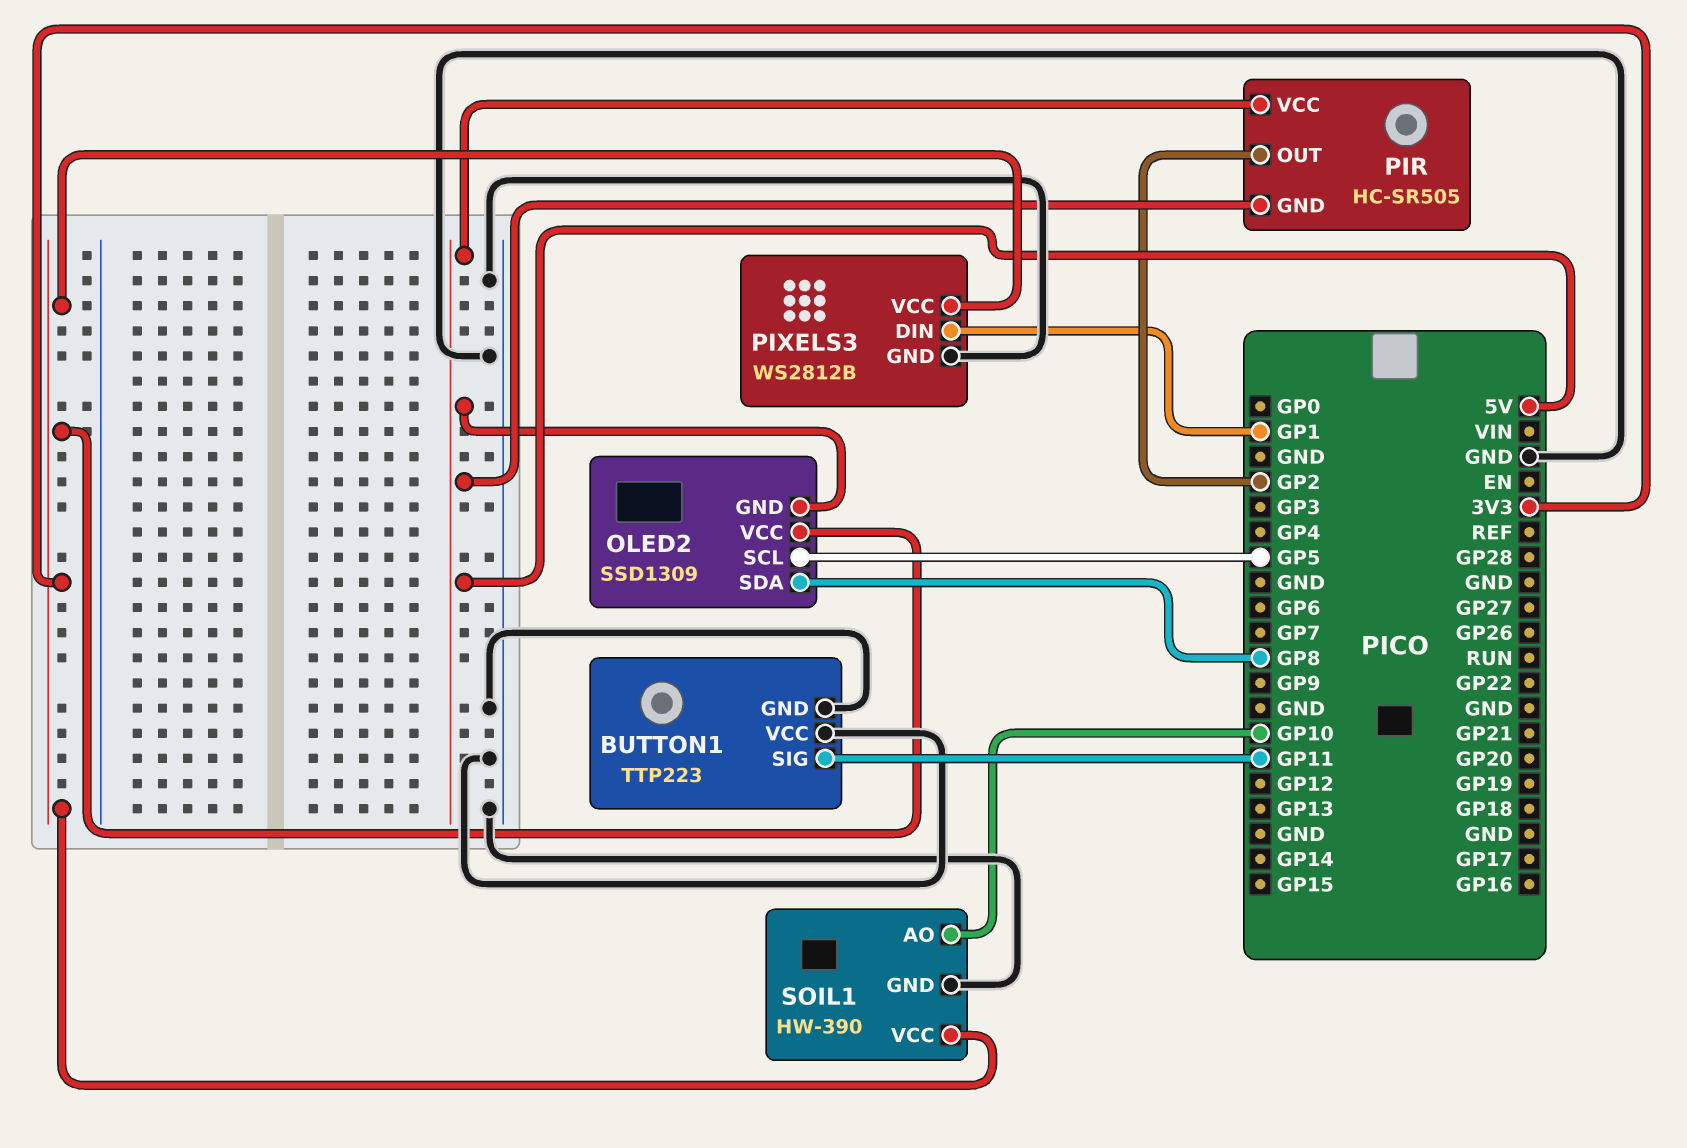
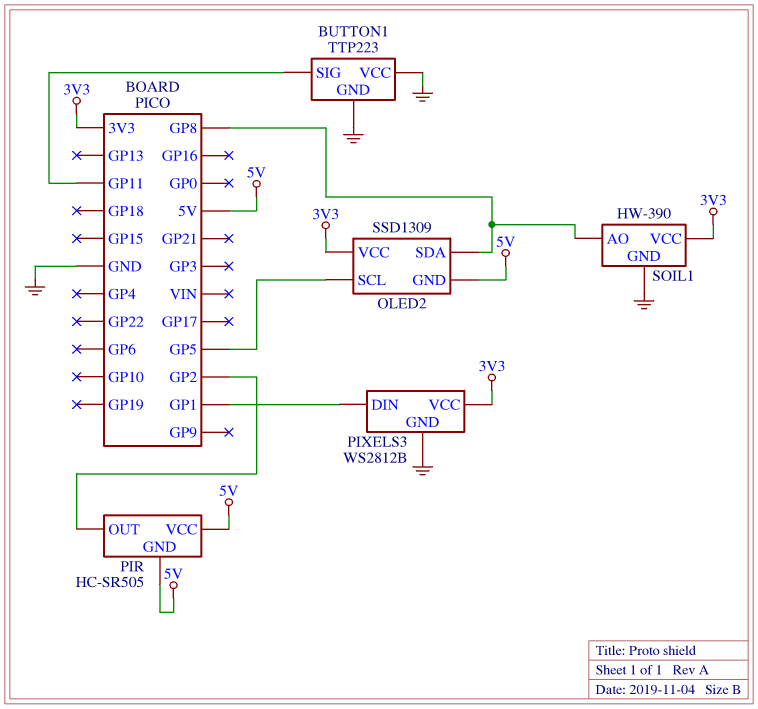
SOIL1 pin AO: GP10 -> GP8

